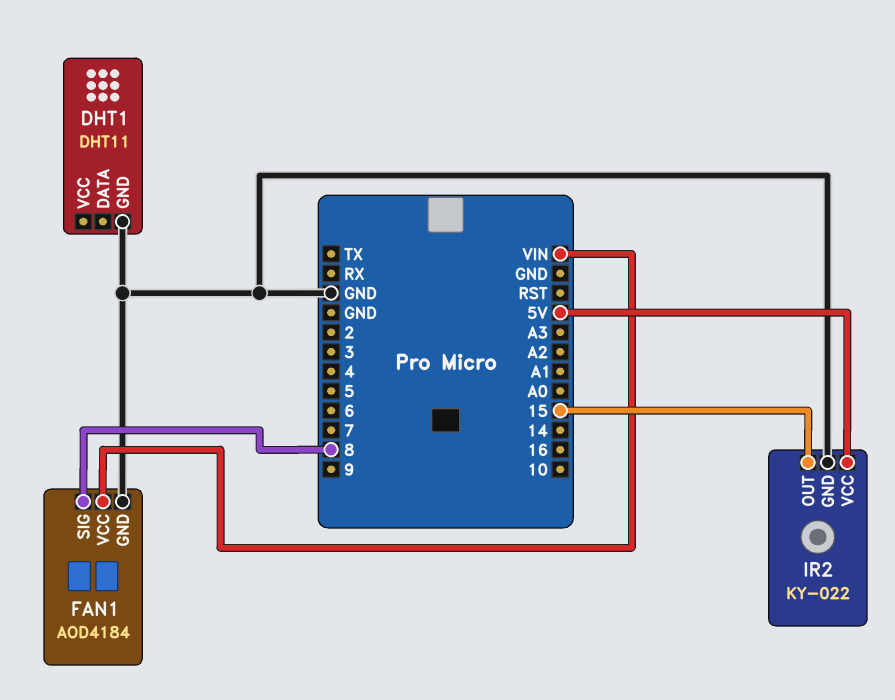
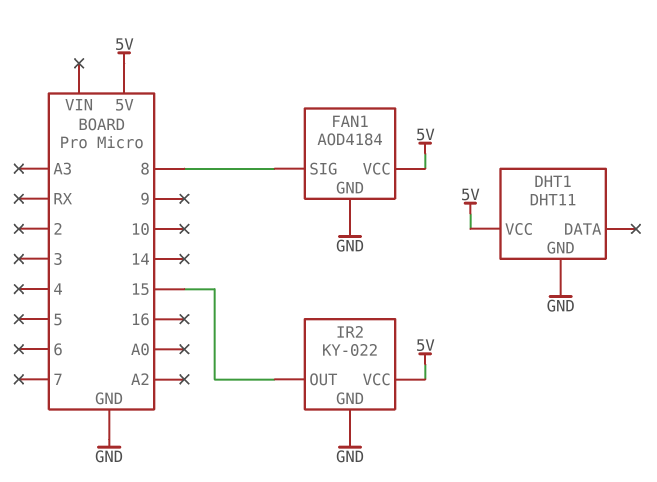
DHT1 pin VCC: none -> 5V
FAN1 pin VCC: VIN -> 5V

